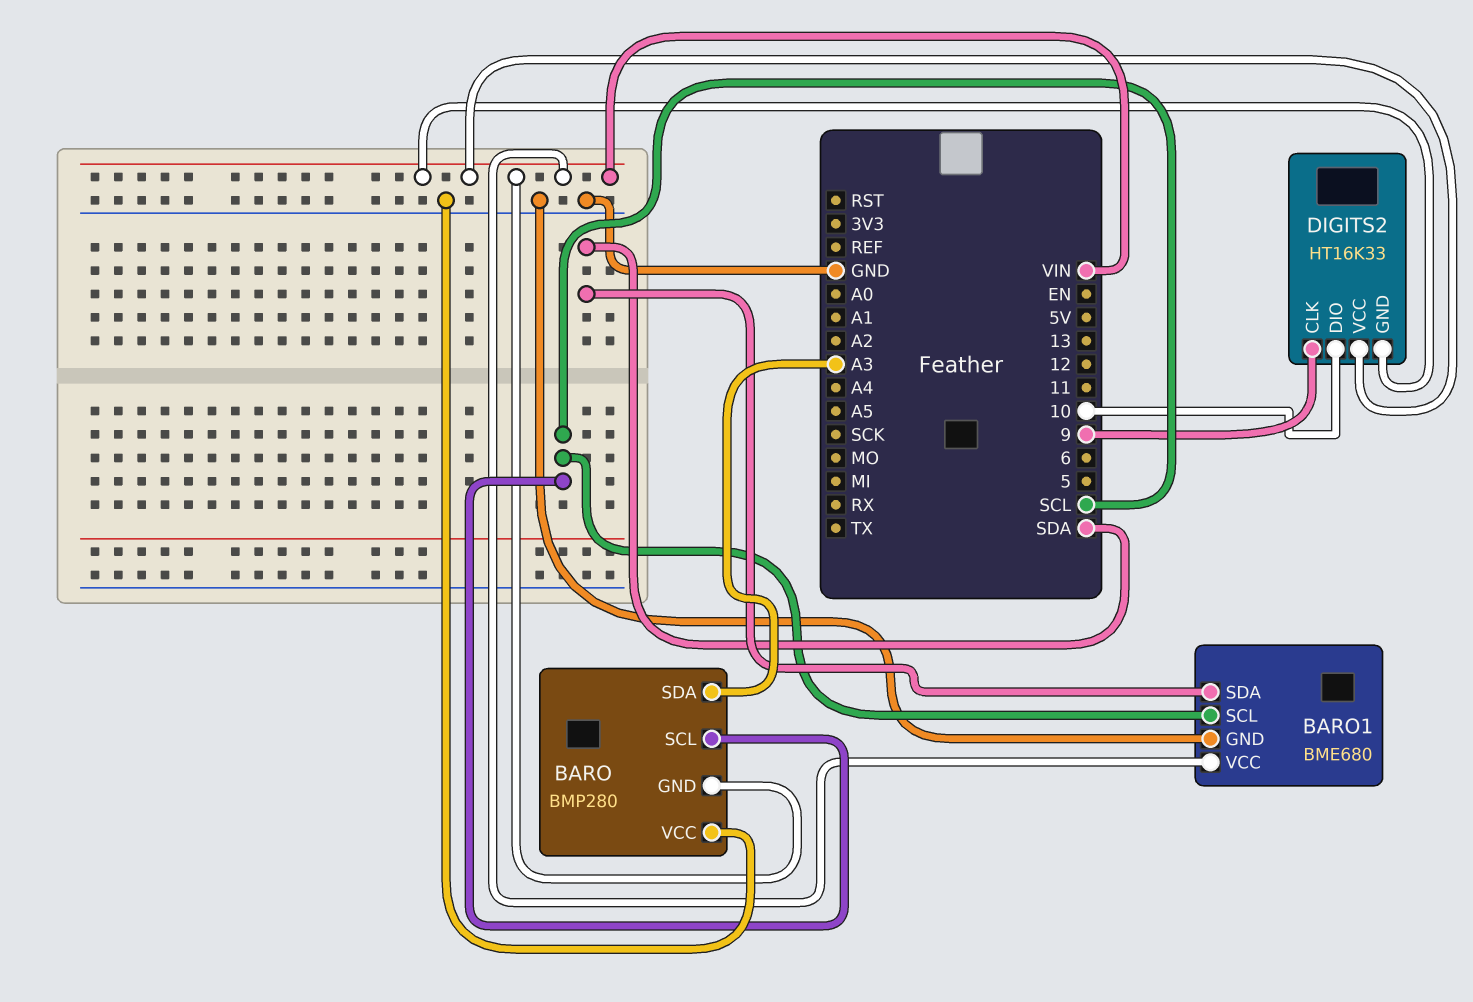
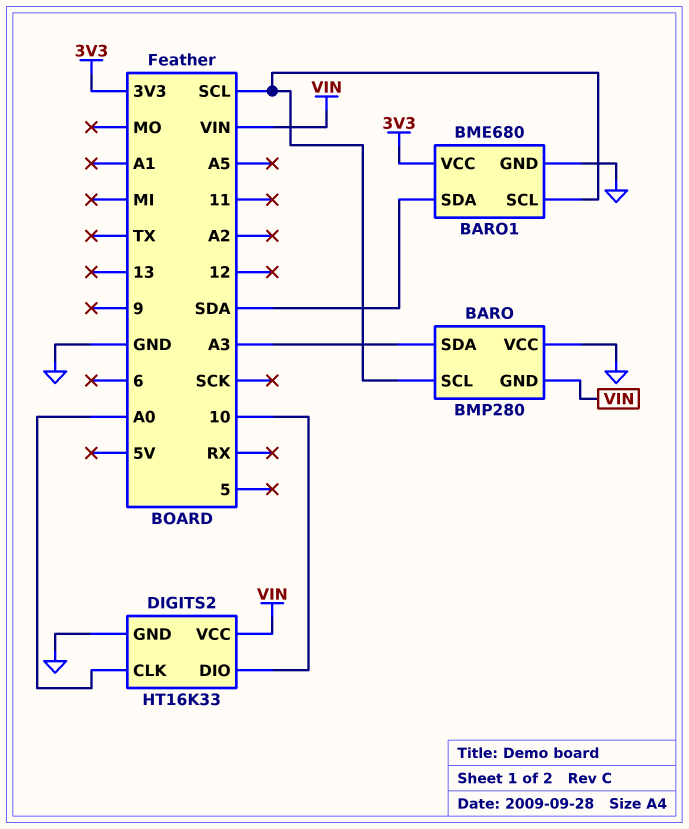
BARO1 pin VCC: VIN -> 3V3
DIGITS2 pin CLK: 9 -> A0
DIGITS2 pin GND: VIN -> GND

